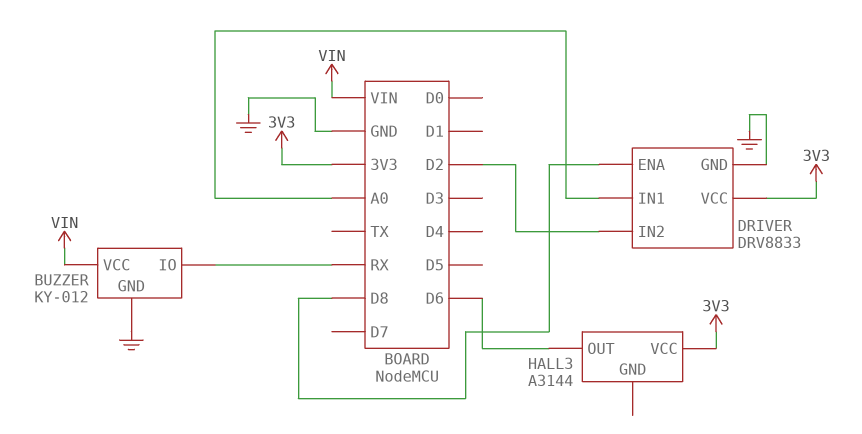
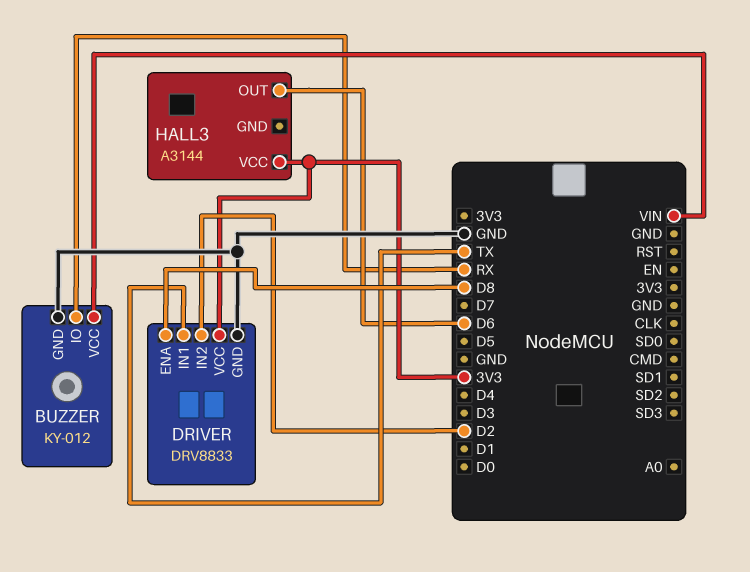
DRIVER pin IN1: A0 -> TX

